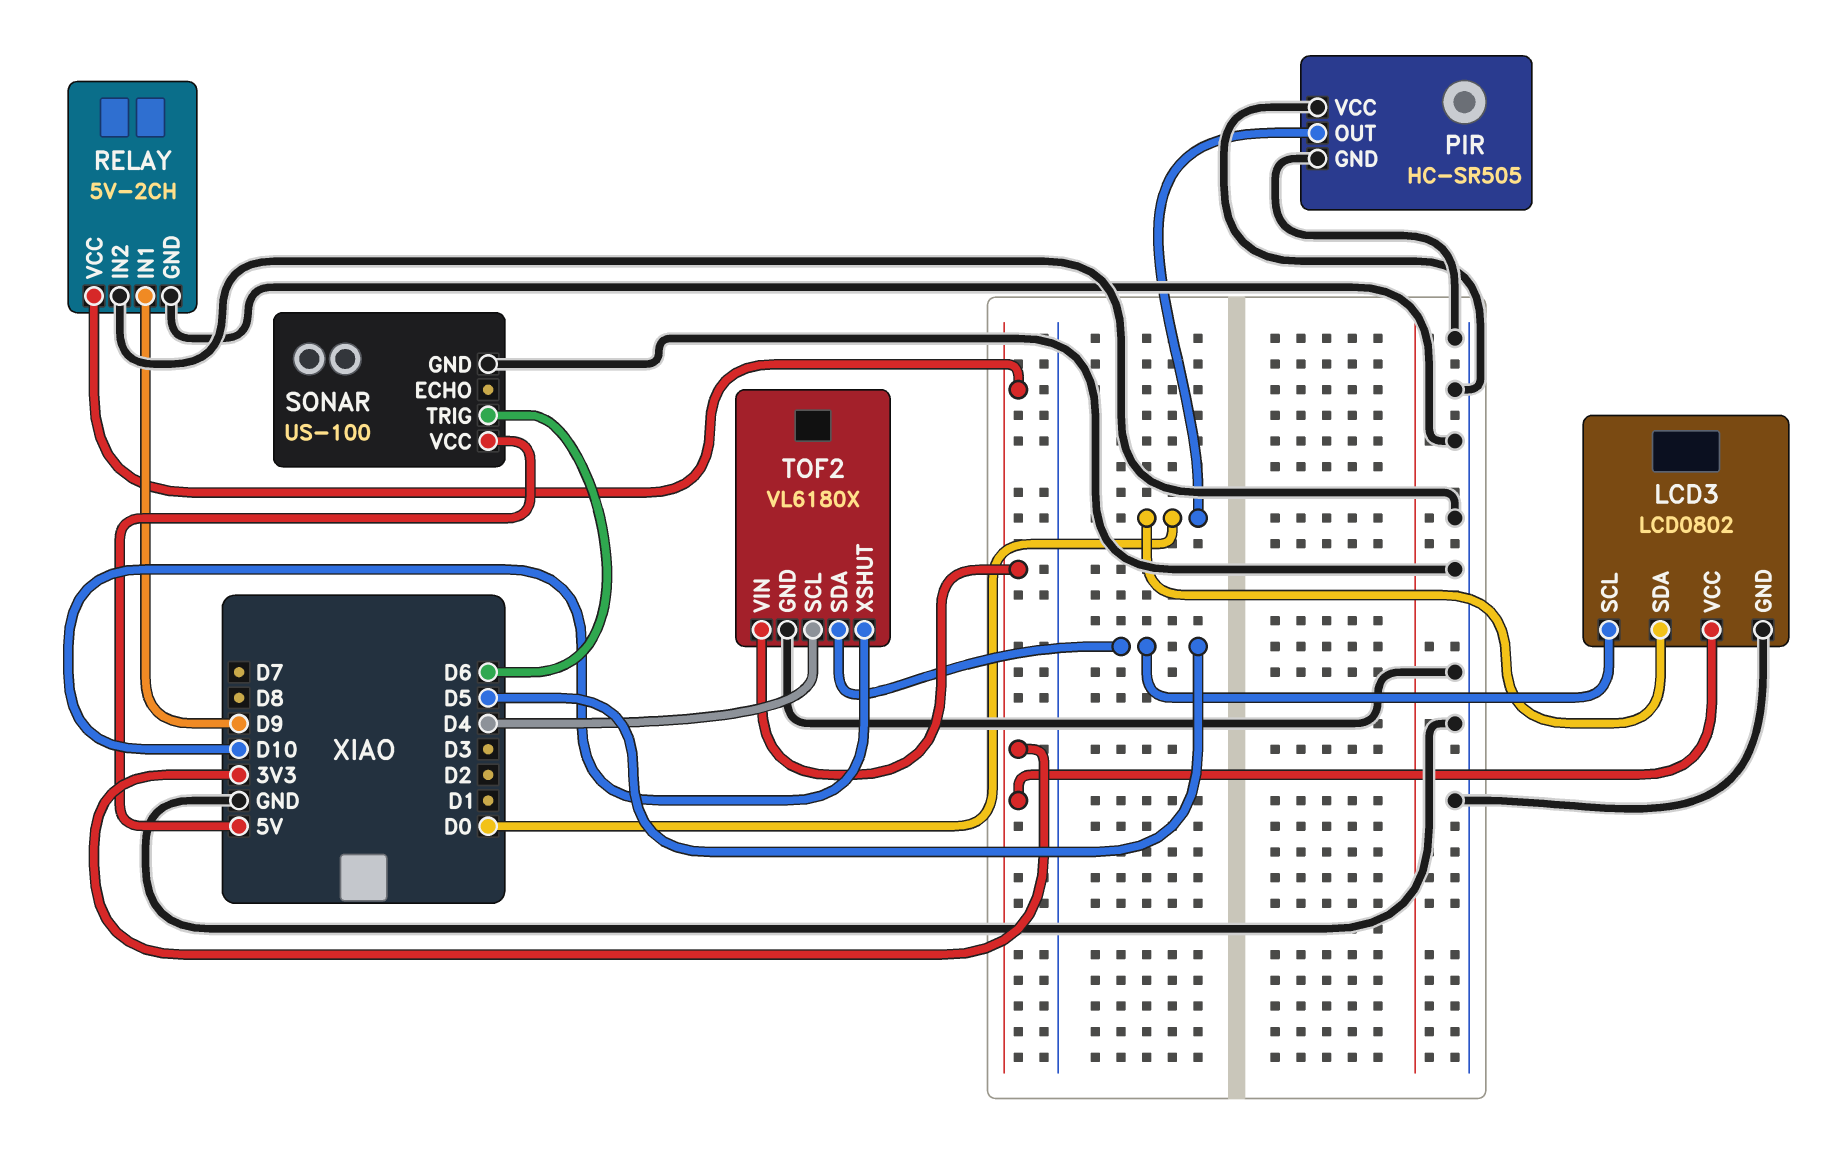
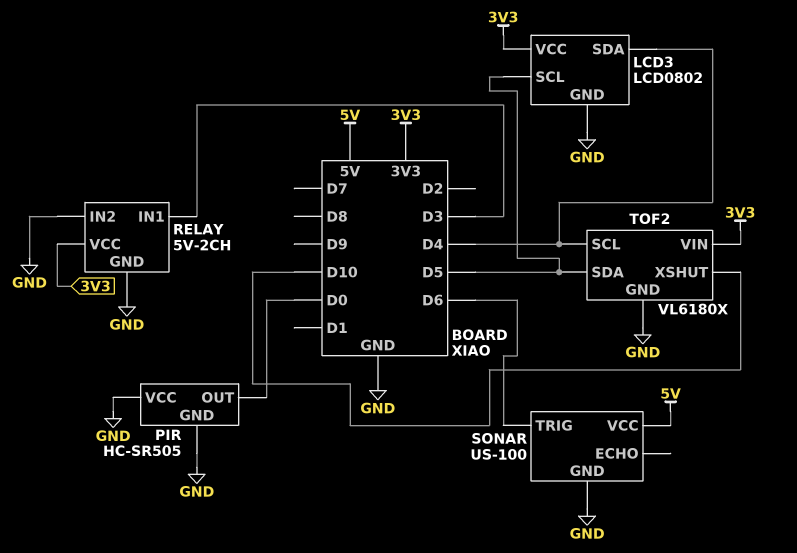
LCD3 pin SDA: D0 -> D4
RELAY pin IN1: D9 -> D3

